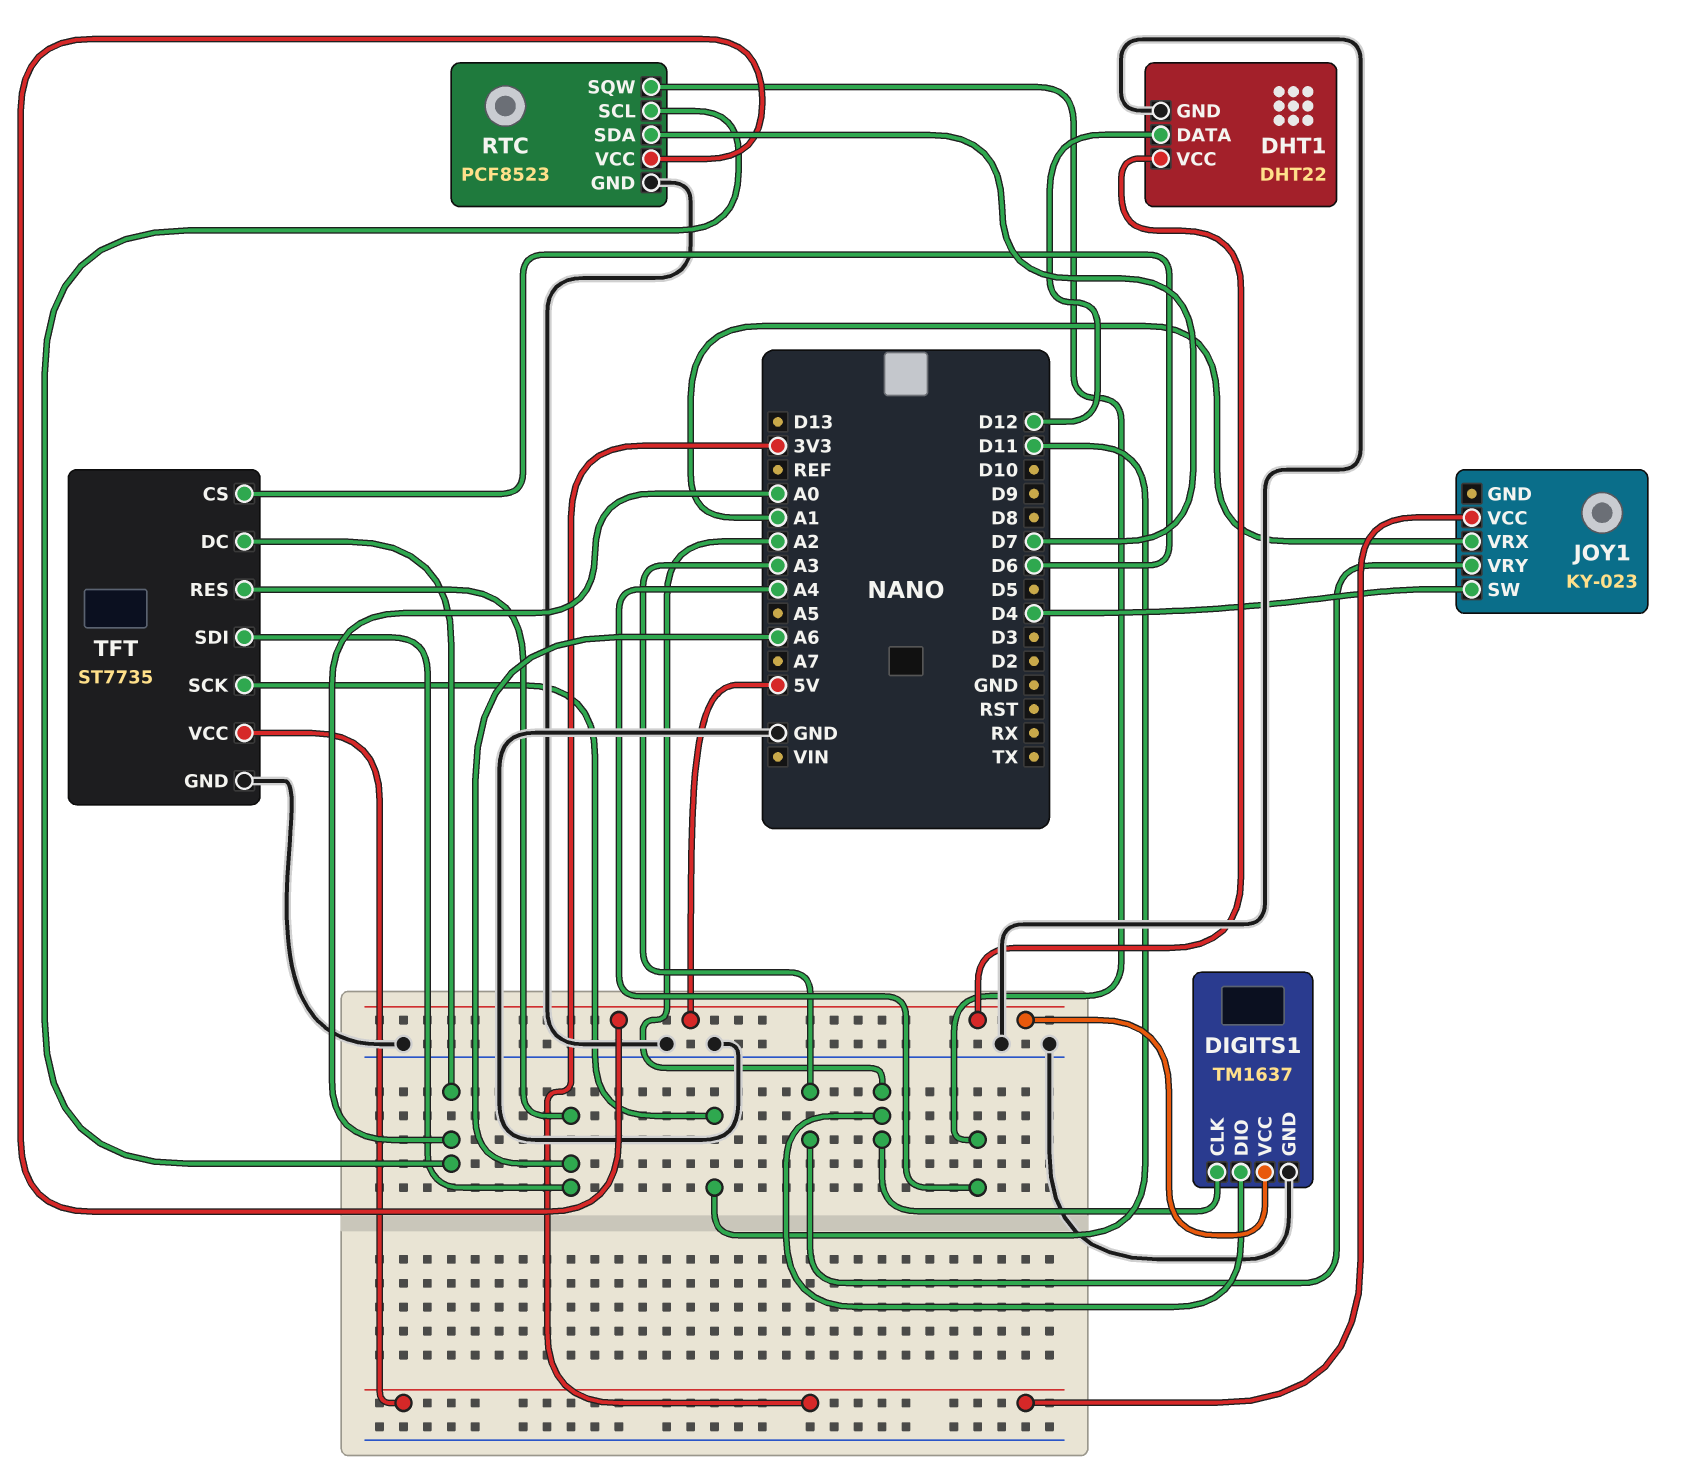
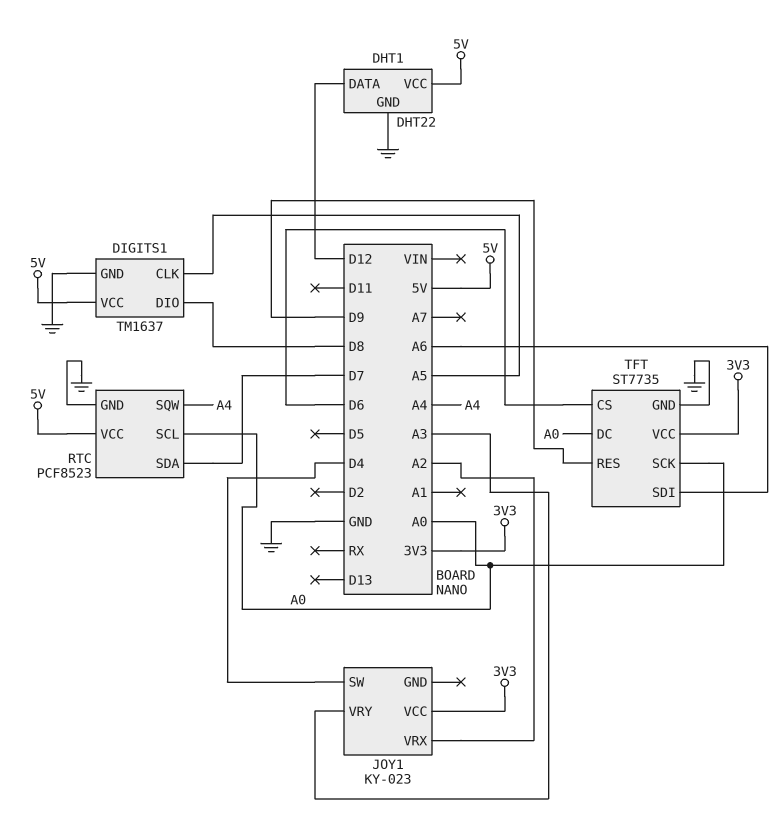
DIGITS1 pin CLK: A2 -> A5
DIGITS1 pin DIO: A2 -> D8
JOY1 pin VRX: A1 -> A2
TFT pin RES: A6 -> D9
TFT pin SCK: D11 -> A0

